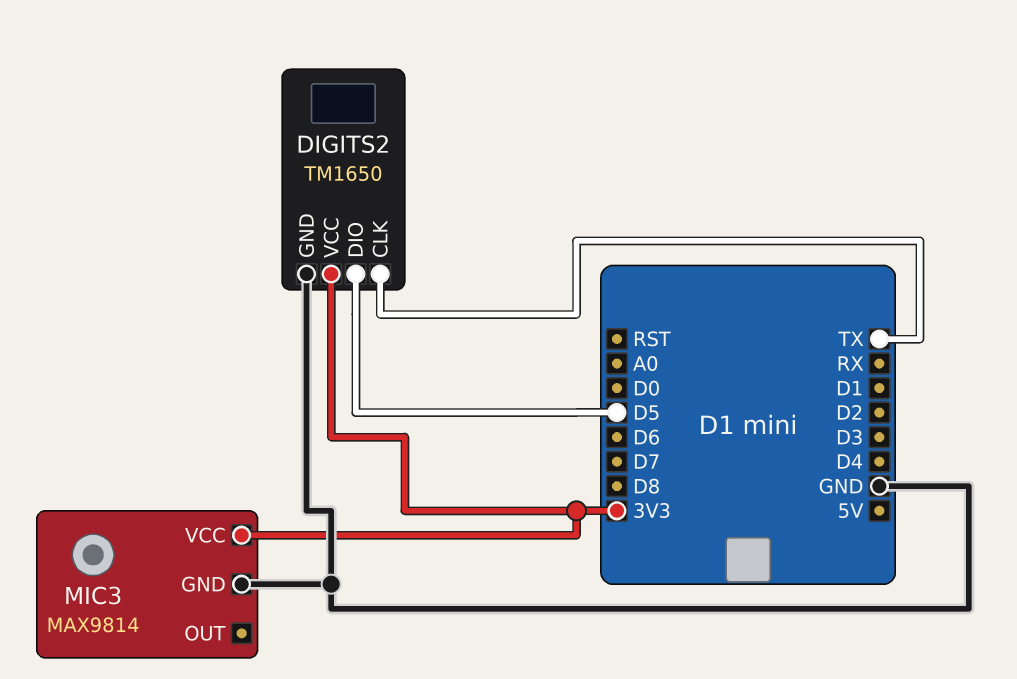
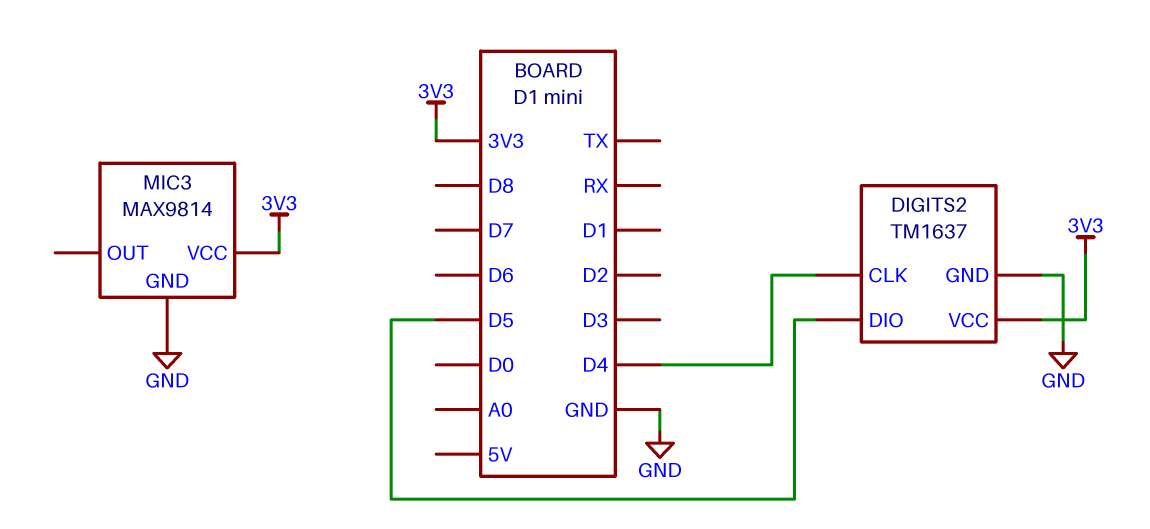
DIGITS2: TM1650 -> TM1637
DIGITS2 pin CLK: TX -> D4

